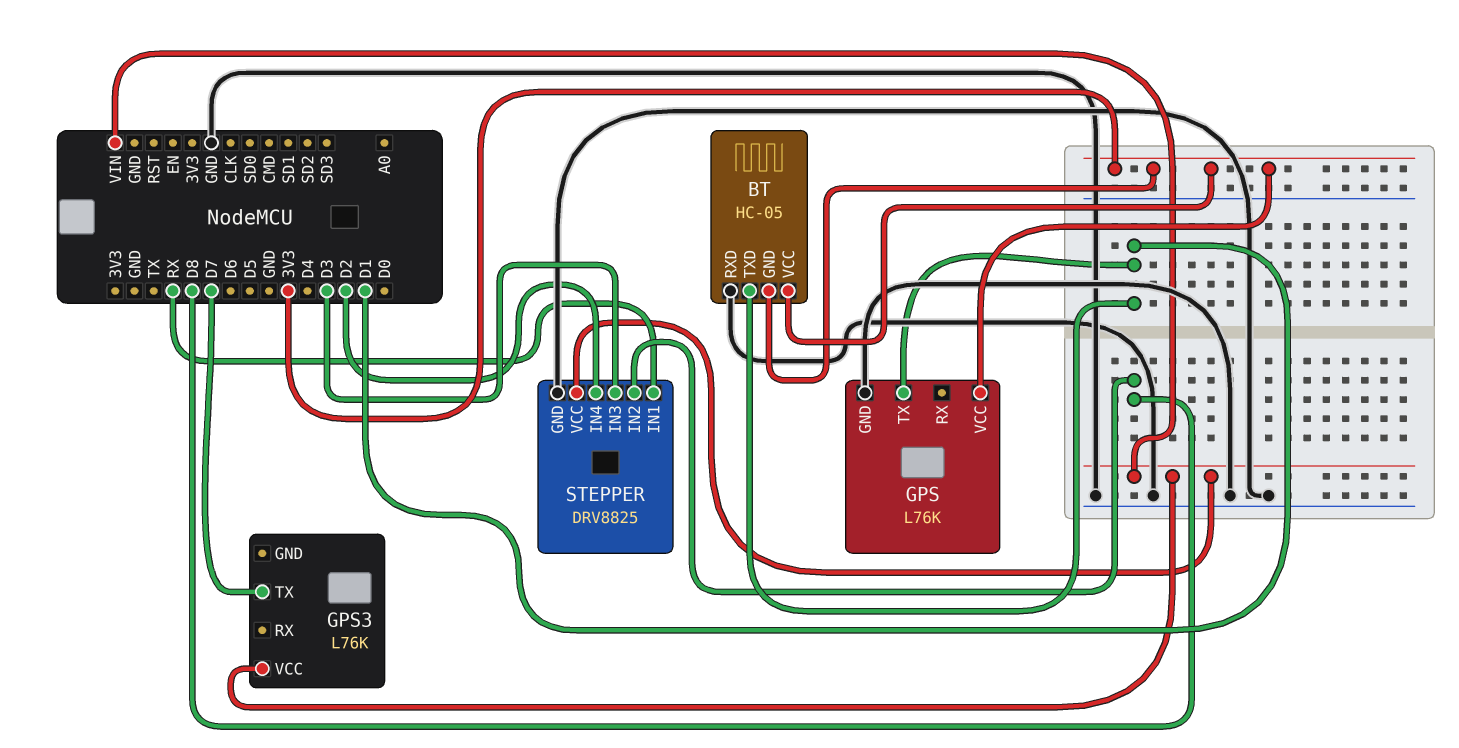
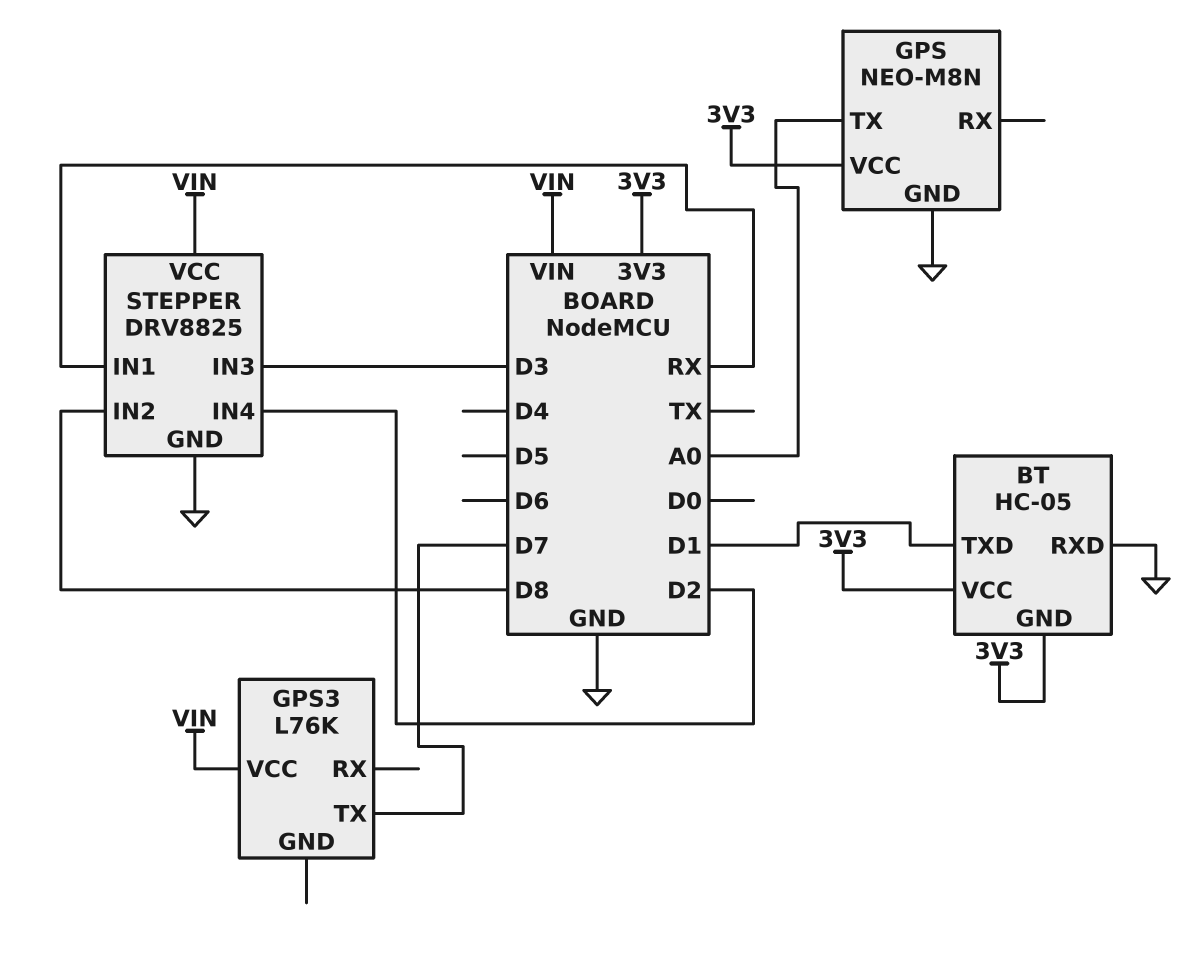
GPS: L76K -> NEO-M8N
GPS pin TX: D1 -> A0

